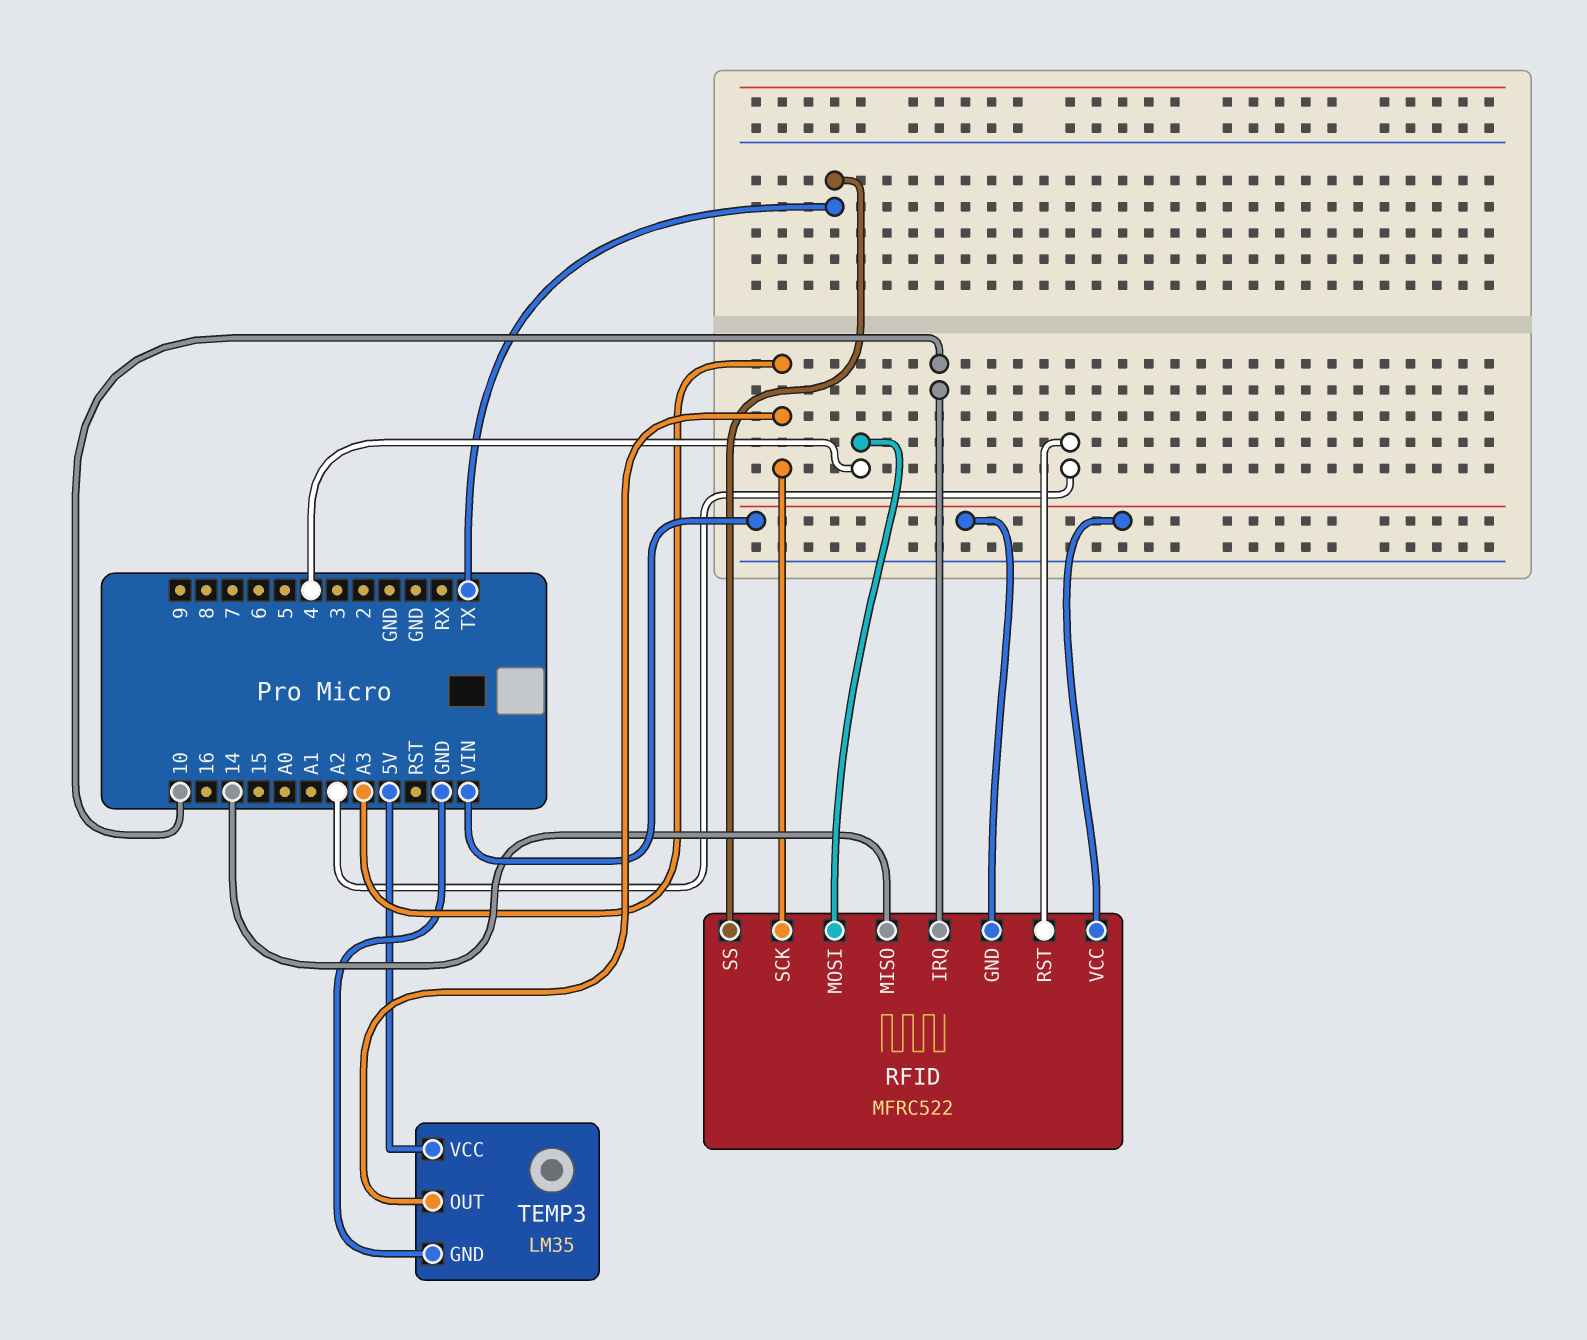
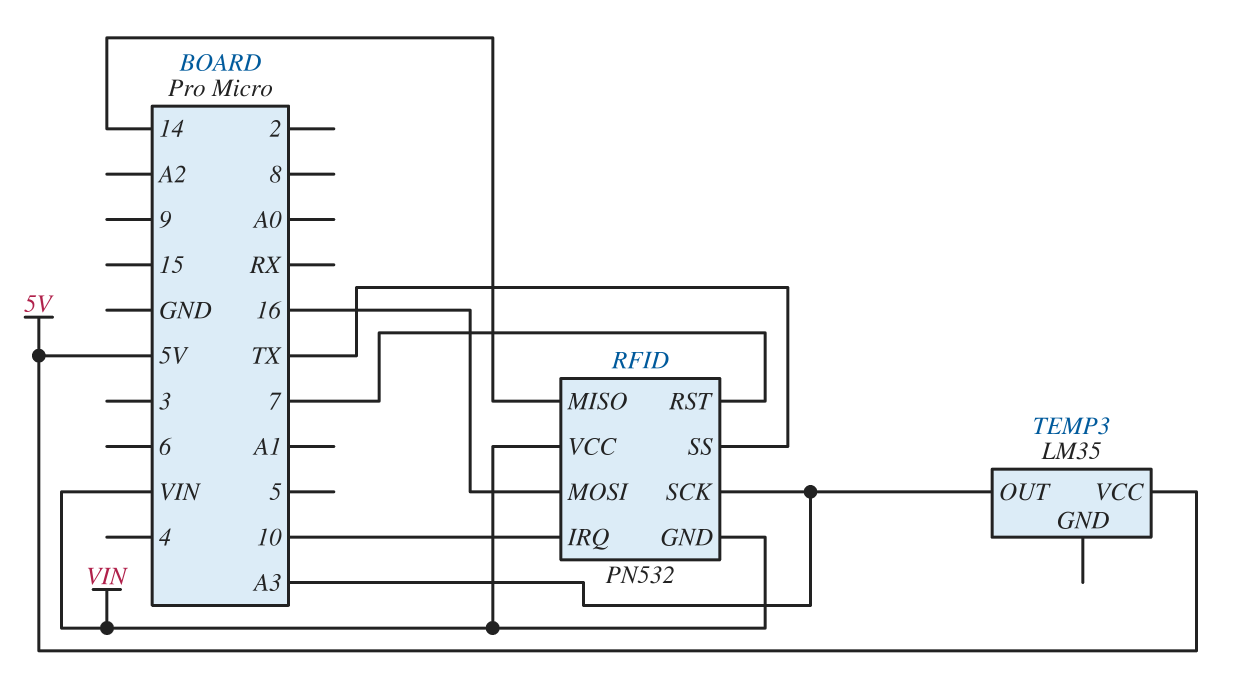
RFID: MFRC522 -> PN532
RFID pin MOSI: 4 -> 16
RFID pin RST: A2 -> 7
TEMP3 pin GND: GND -> none

